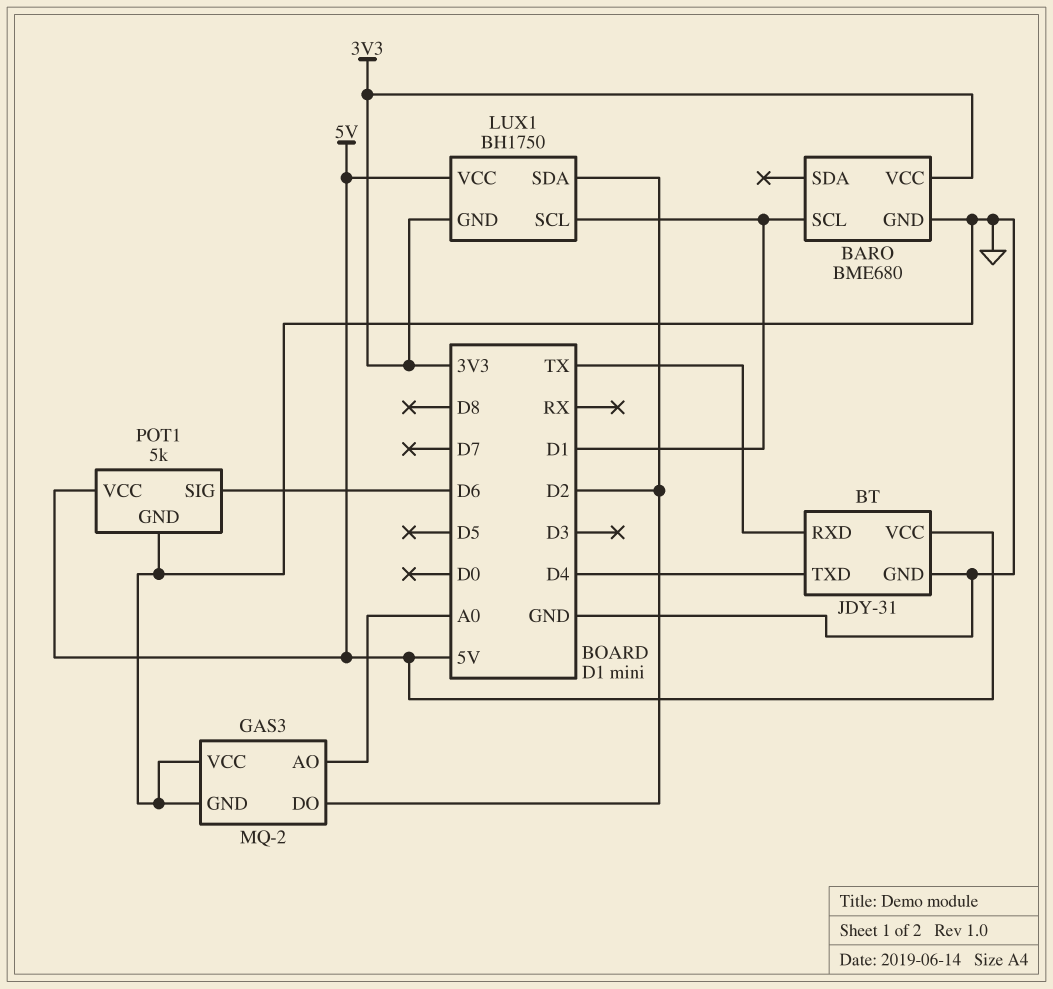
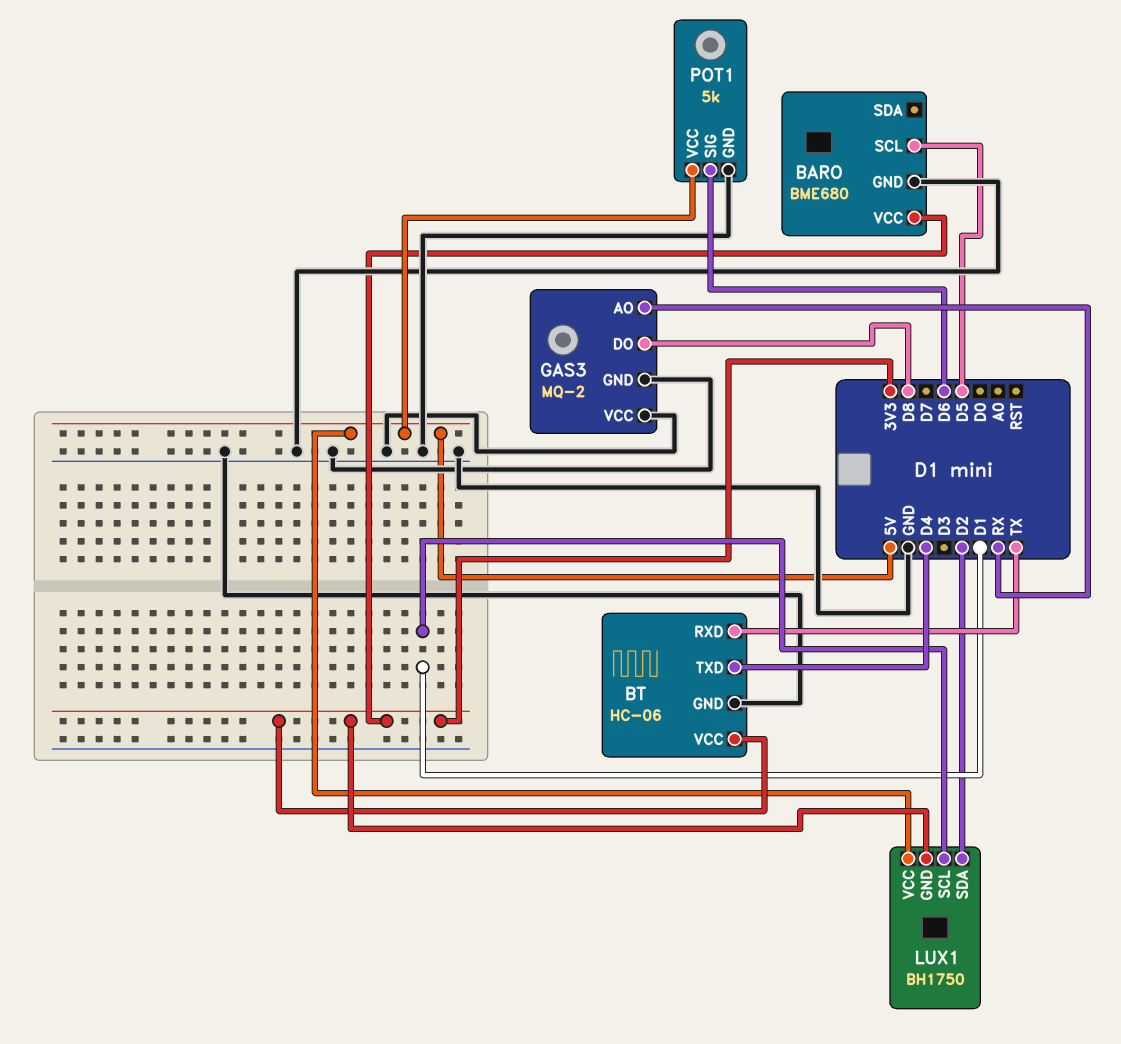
BARO pin SCL: D1 -> D5
BT: JDY-31 -> HC-06
BT pin VCC: 5V -> 3V3
GAS3 pin AO: A0 -> RX
GAS3 pin DO: D2 -> D8

